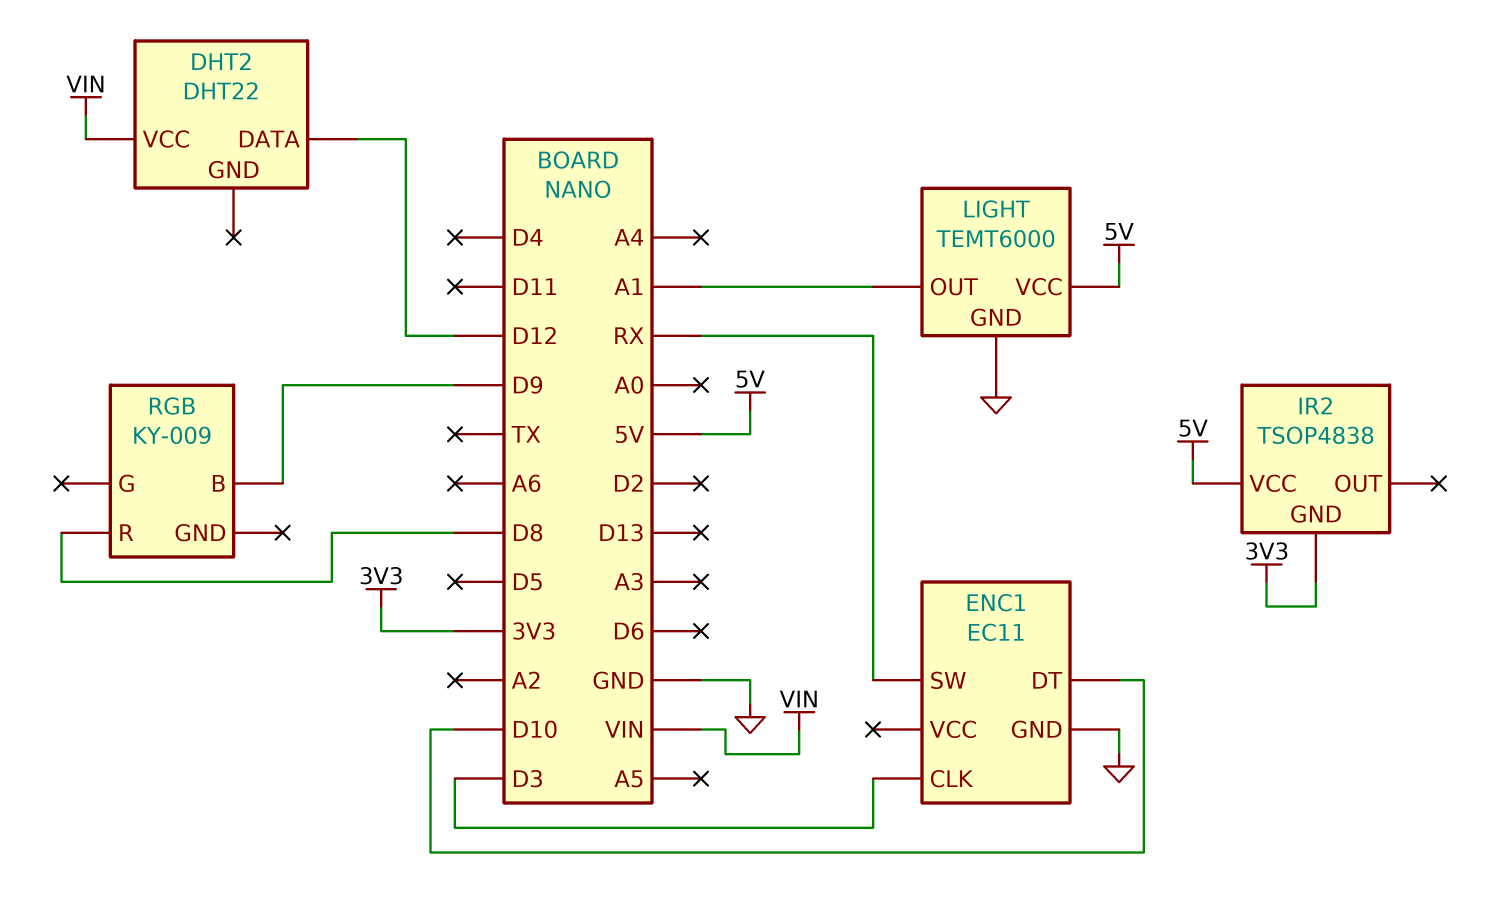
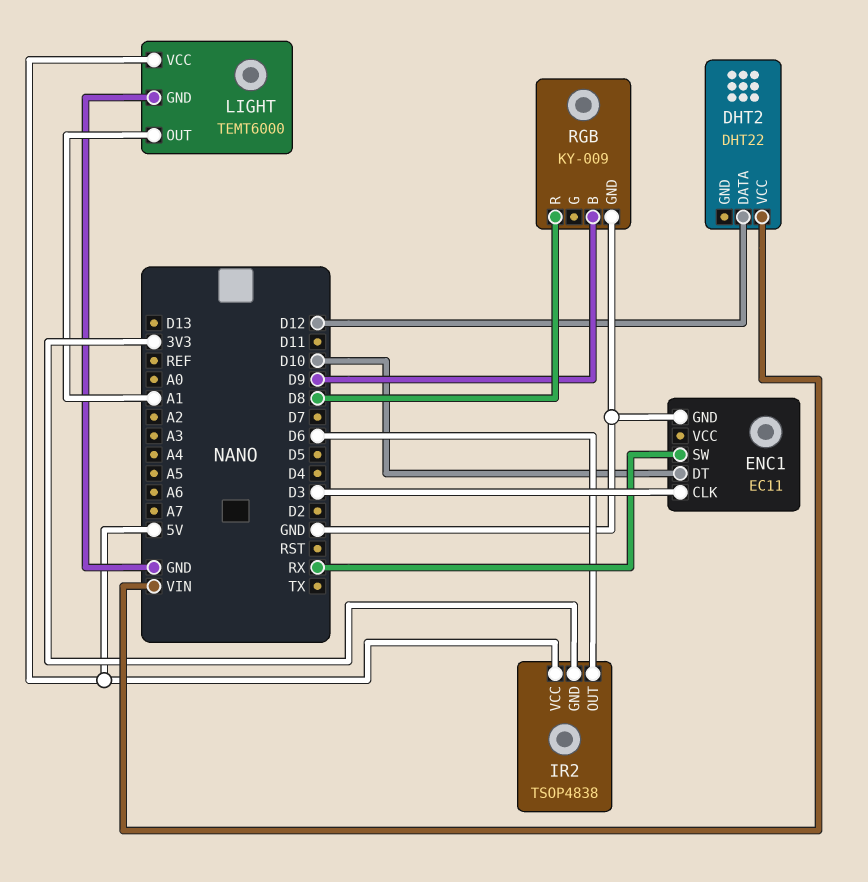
IR2 pin OUT: none -> D6
RGB pin GND: none -> GND

